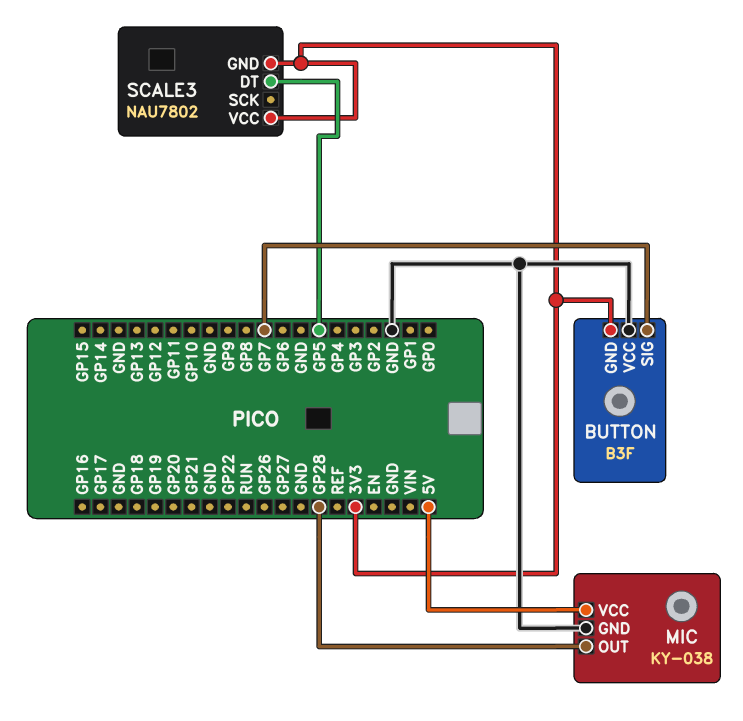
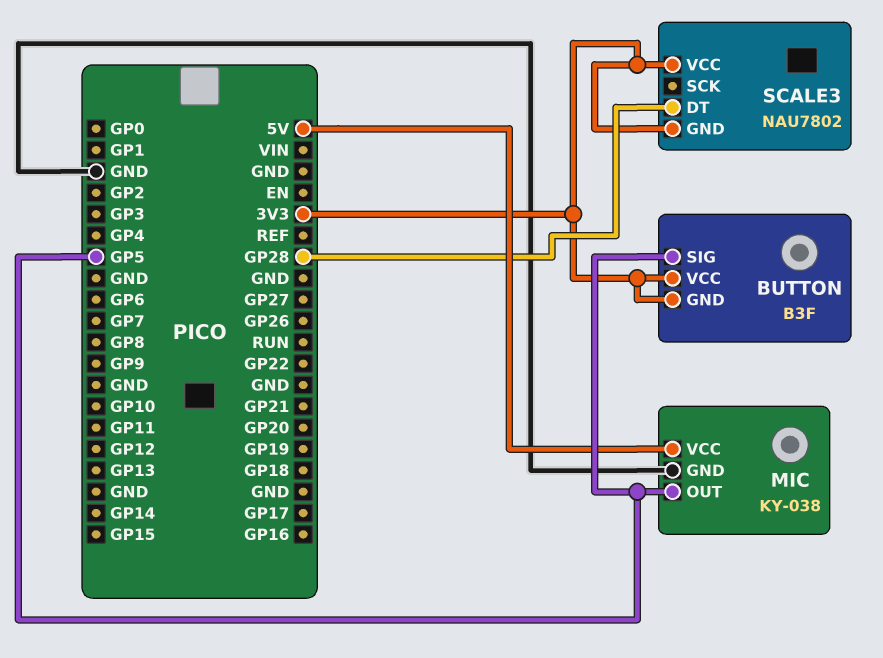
BUTTON pin SIG: GP7 -> GP5
BUTTON pin VCC: GND -> 3V3
MIC pin OUT: GP28 -> GP5
SCALE3 pin DT: GP5 -> GP28

